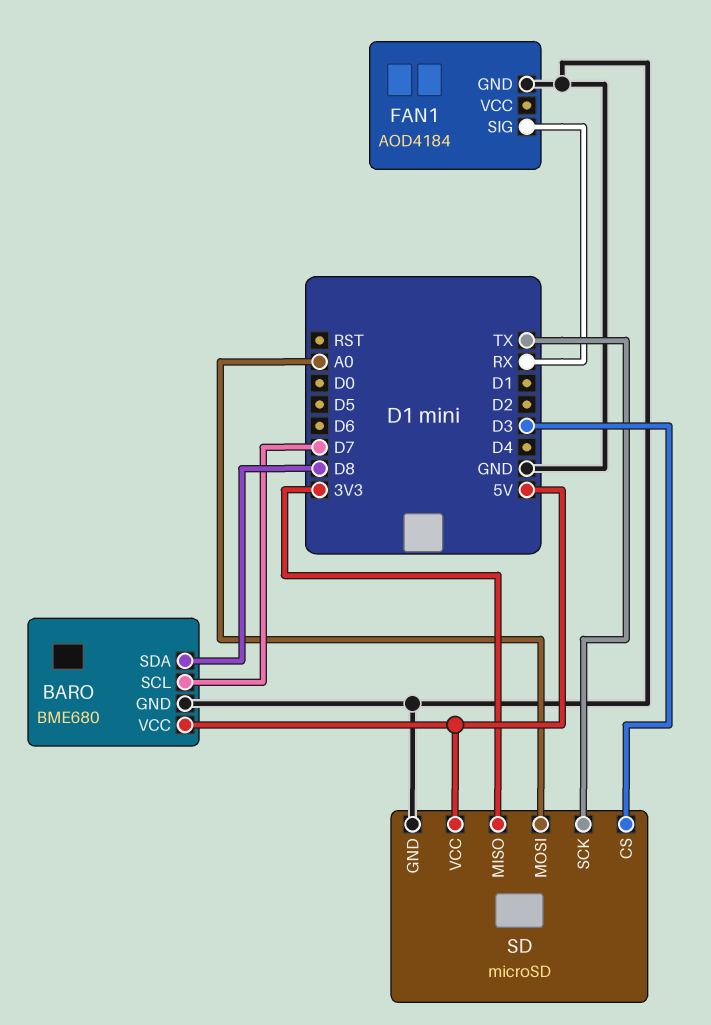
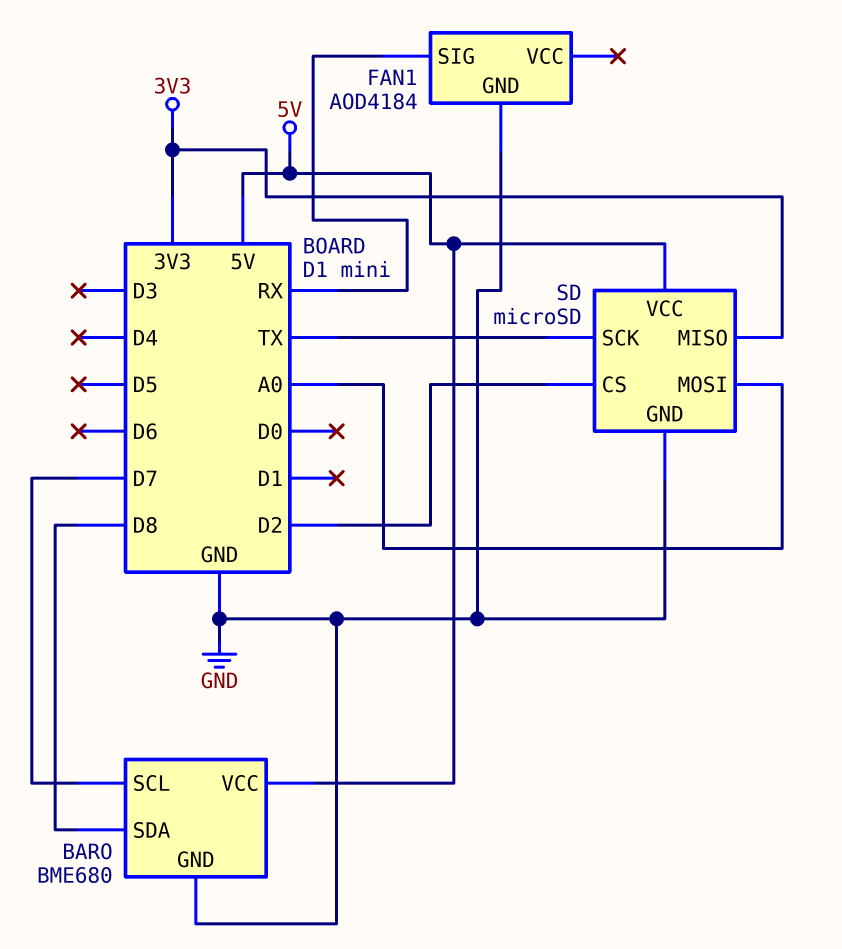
SD pin CS: D3 -> D2

